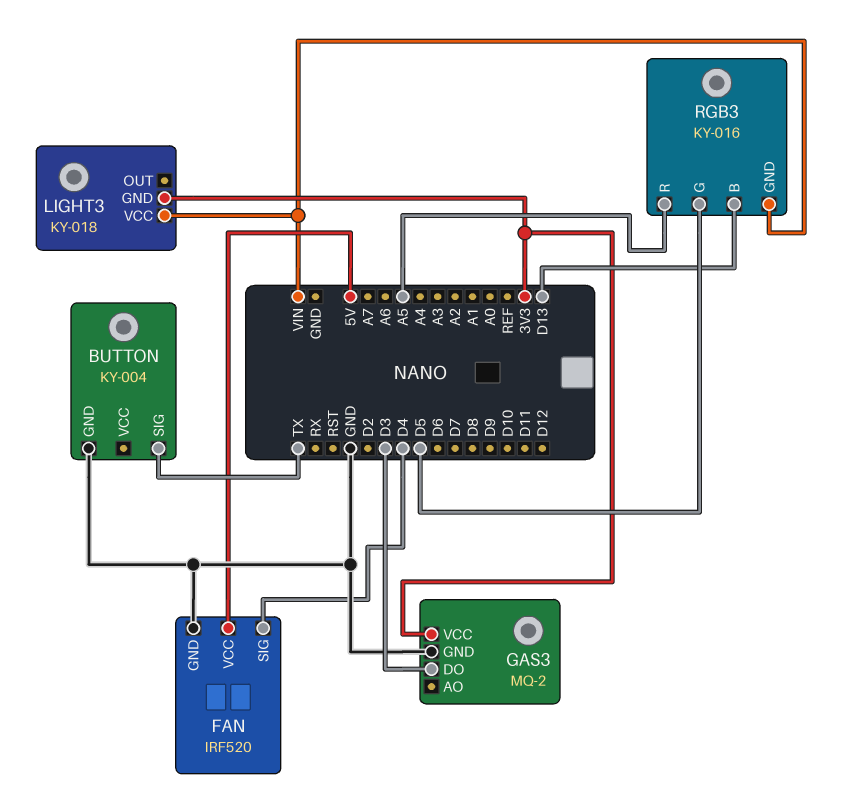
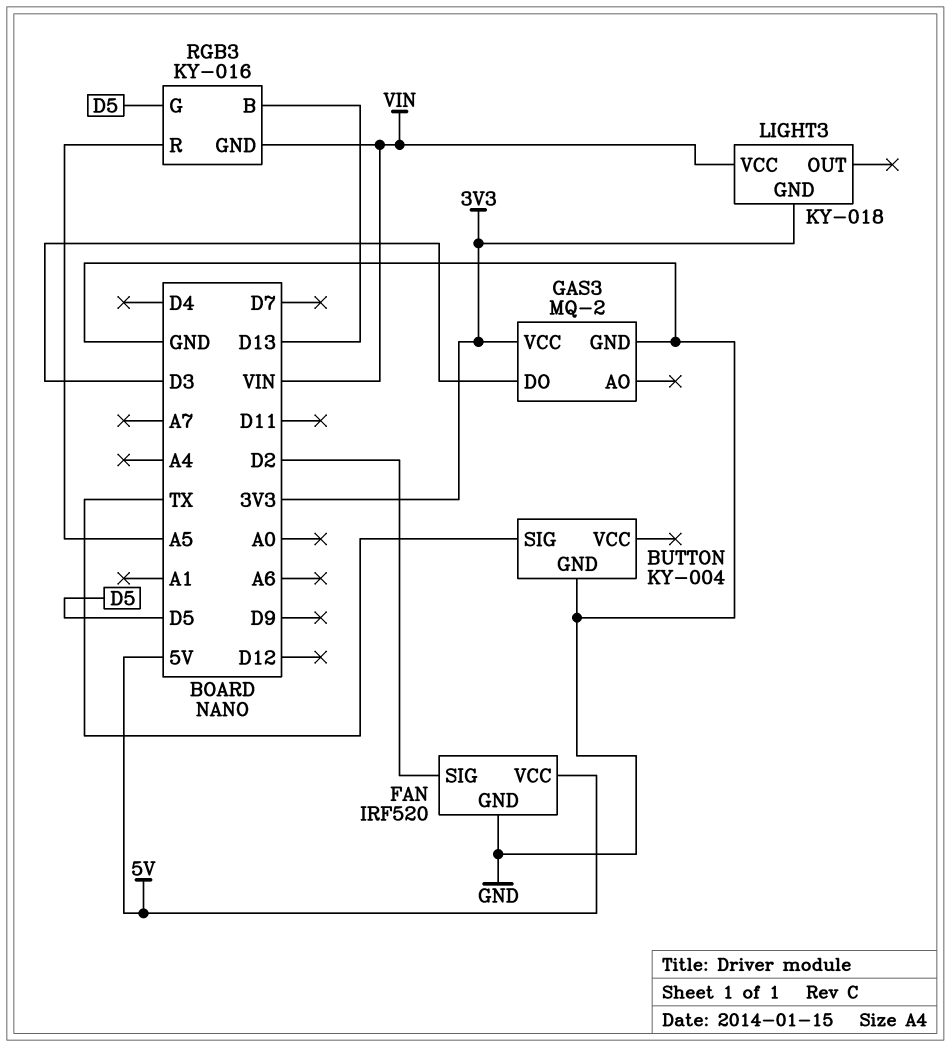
FAN pin SIG: D4 -> D2

